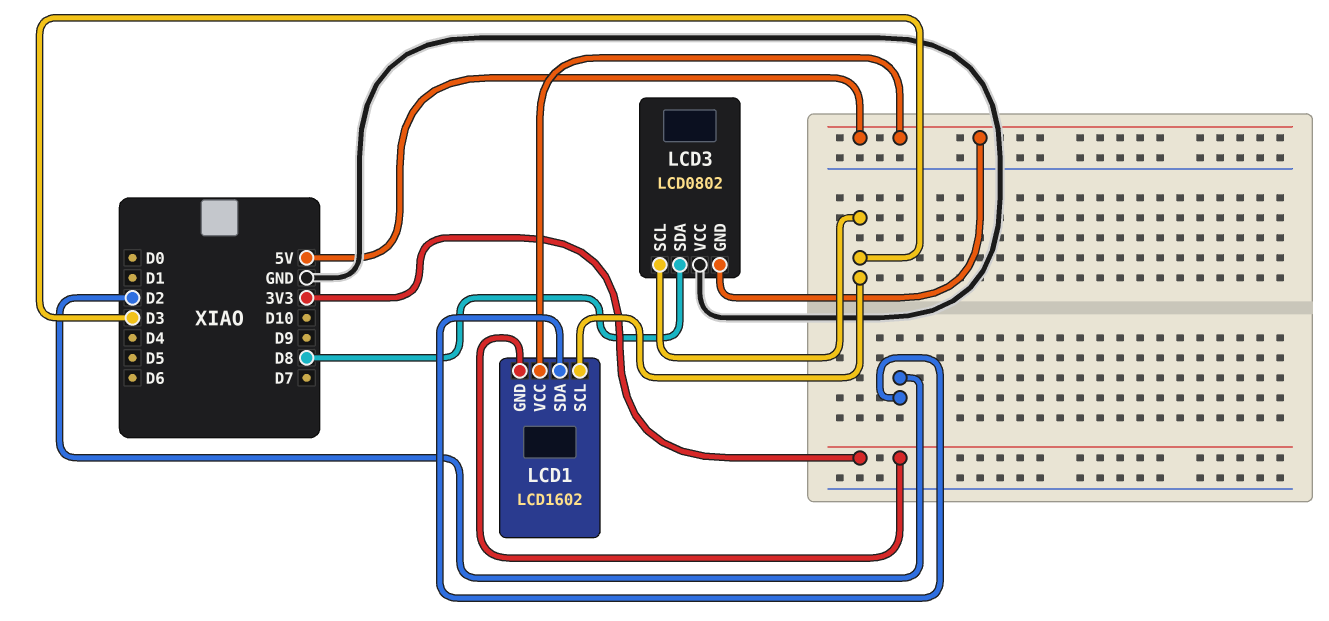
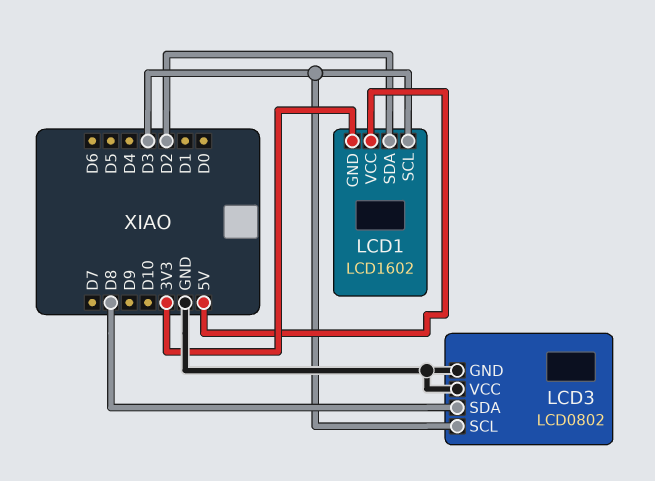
LCD3 pin GND: 5V -> GND

